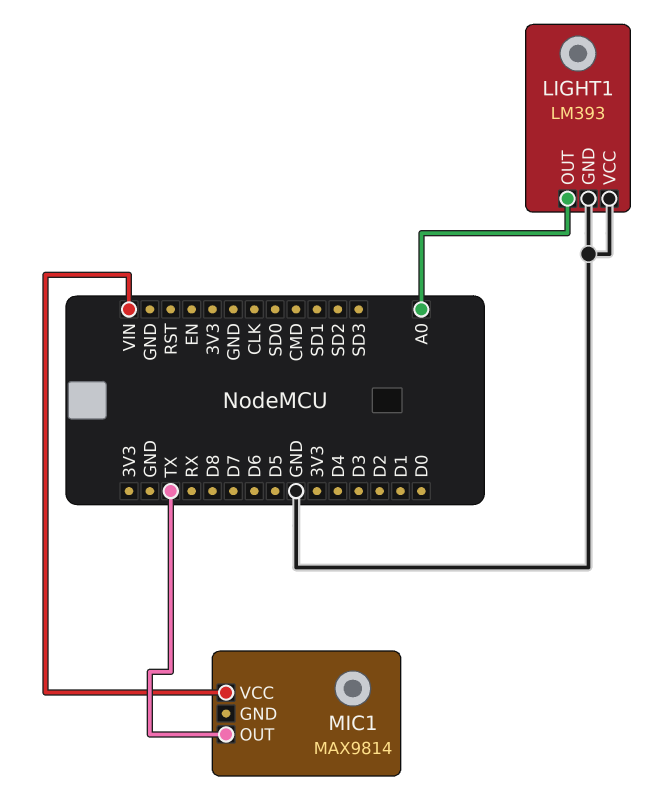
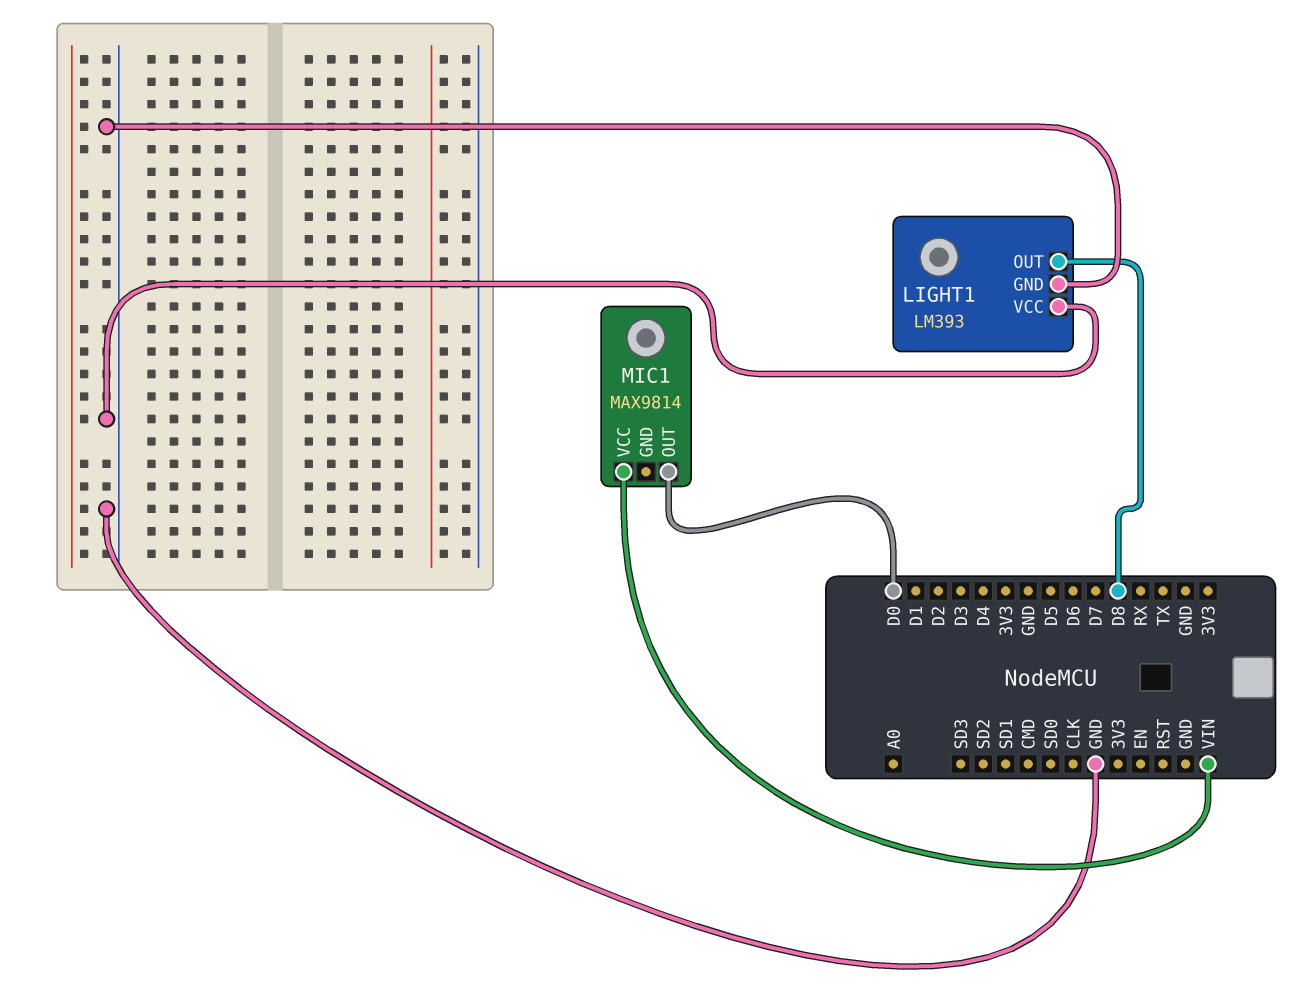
LIGHT1 pin OUT: A0 -> D8
MIC1 pin OUT: TX -> D0

